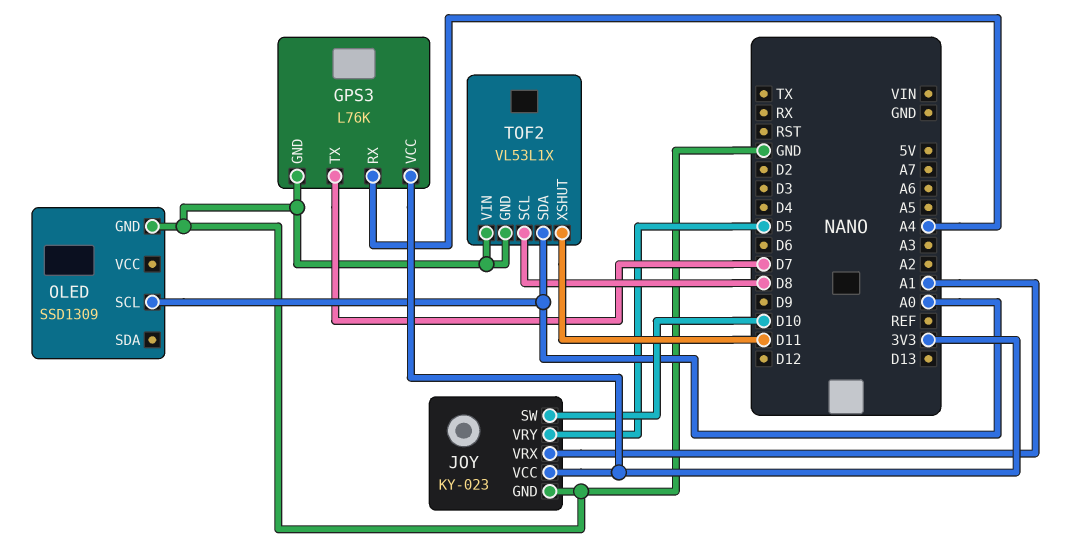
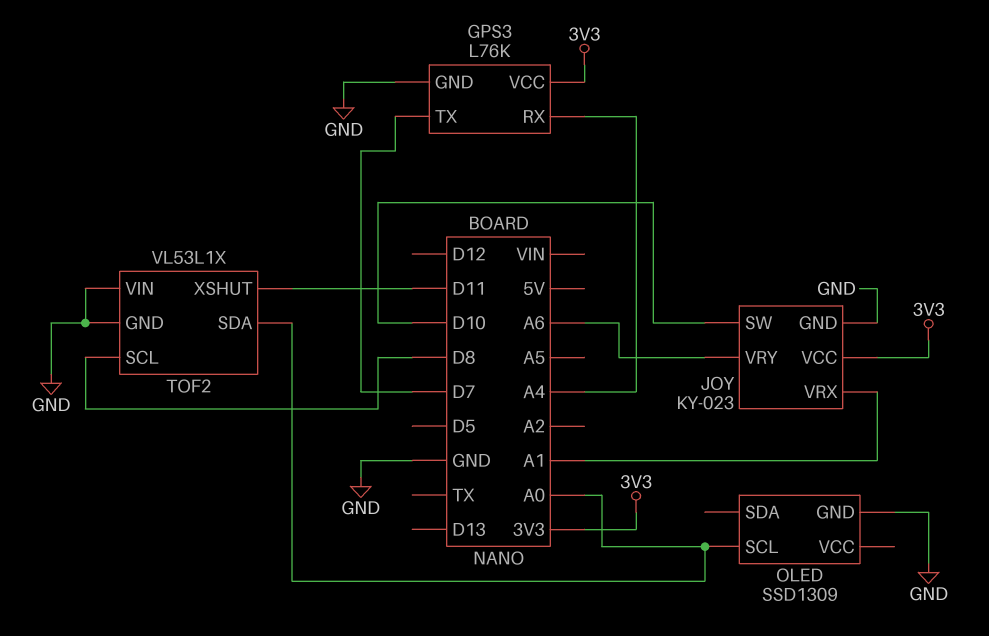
JOY pin VRY: D5 -> A6

